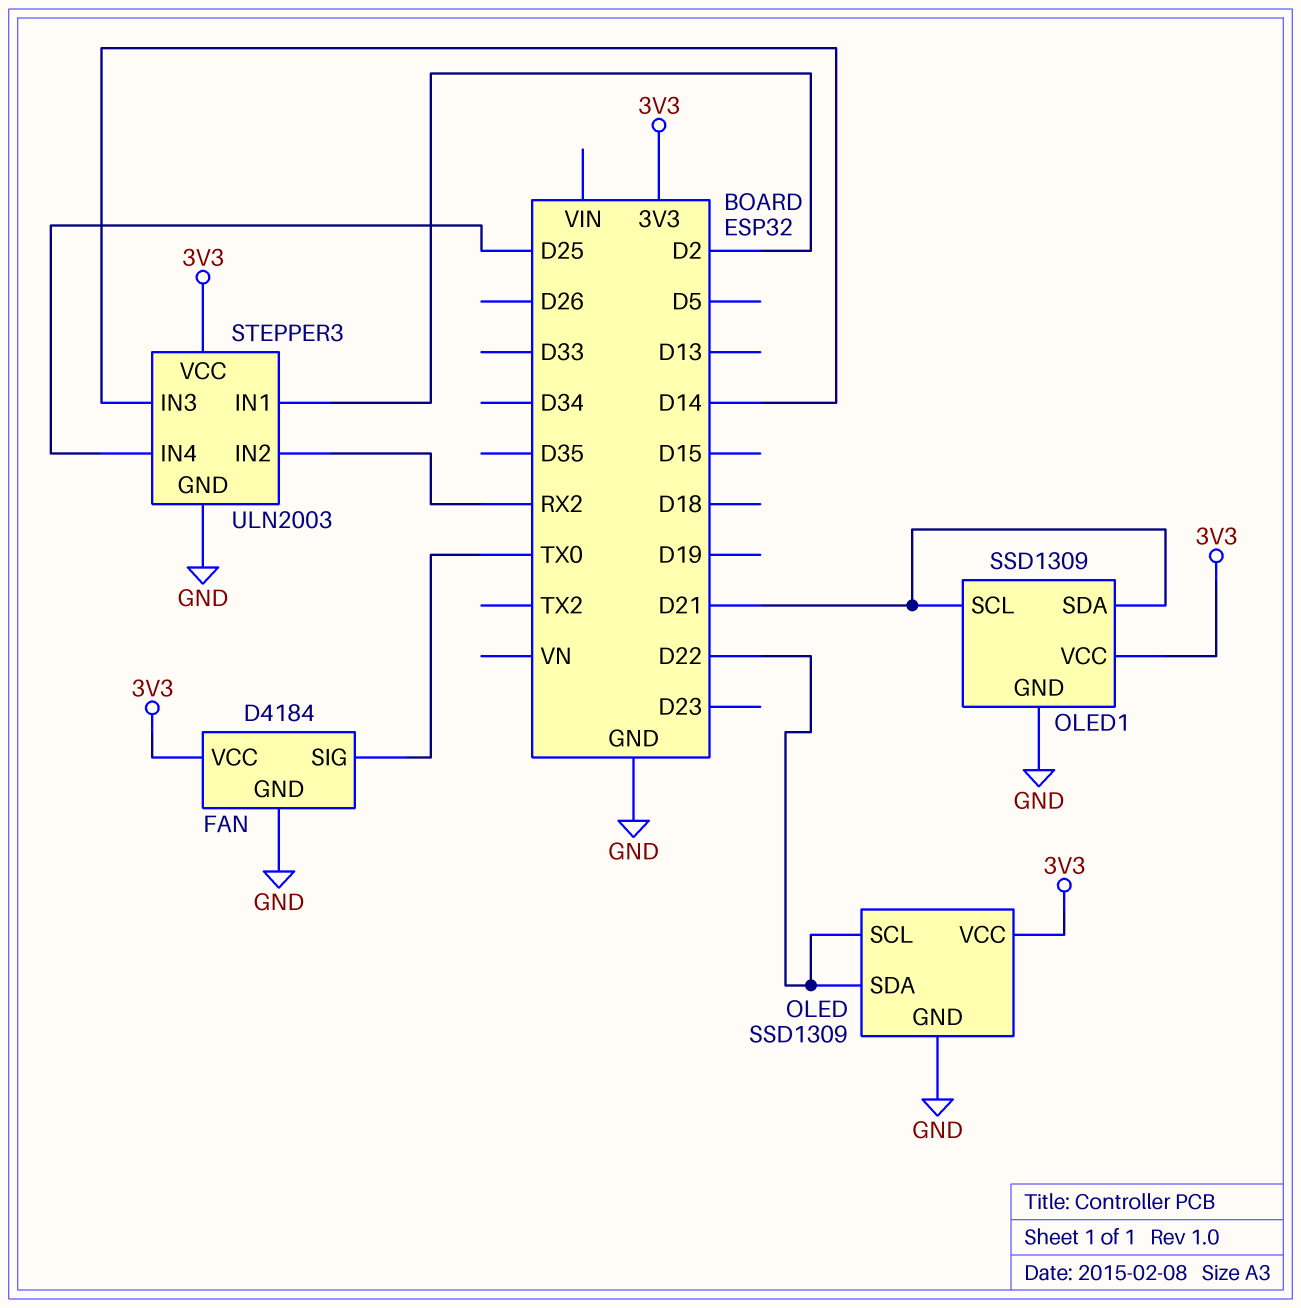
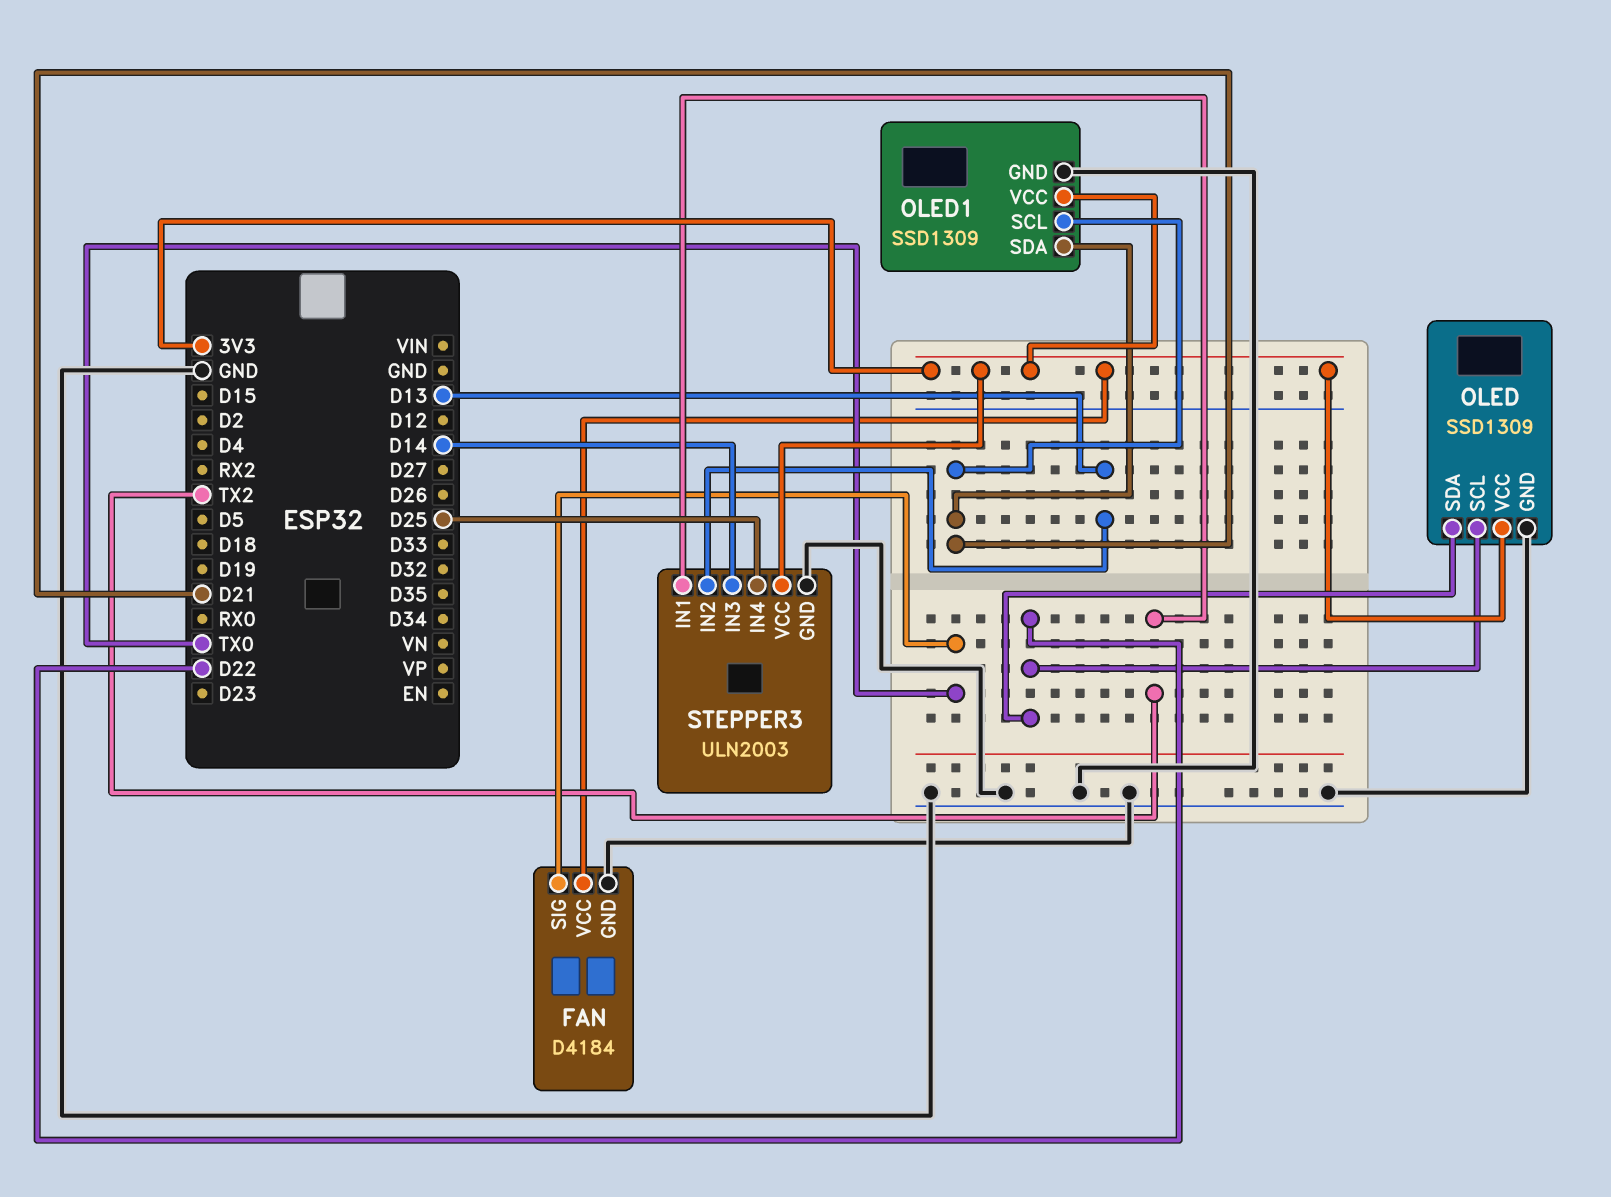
STEPPER3 pin IN1: D2 -> TX2
STEPPER3 pin IN2: RX2 -> D13

